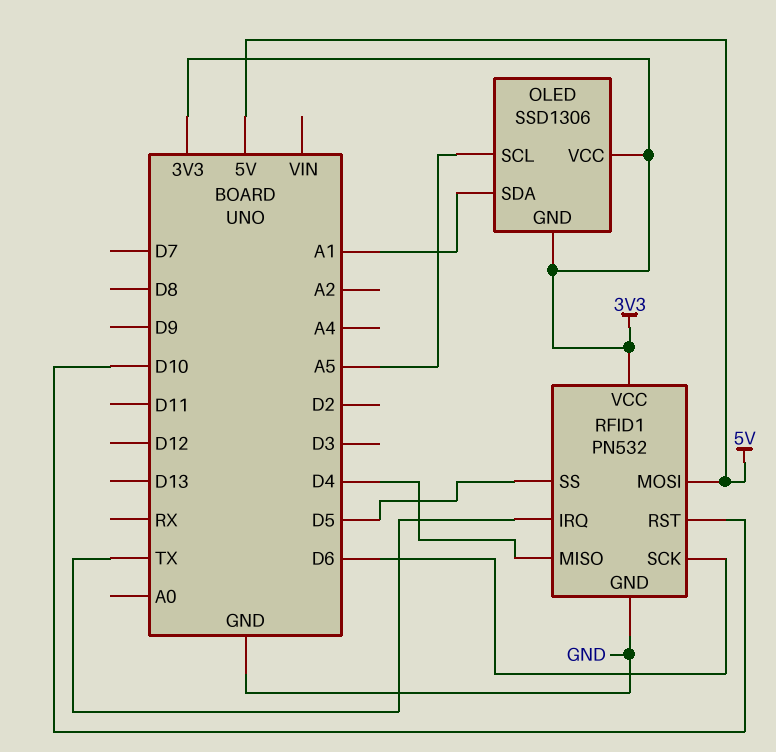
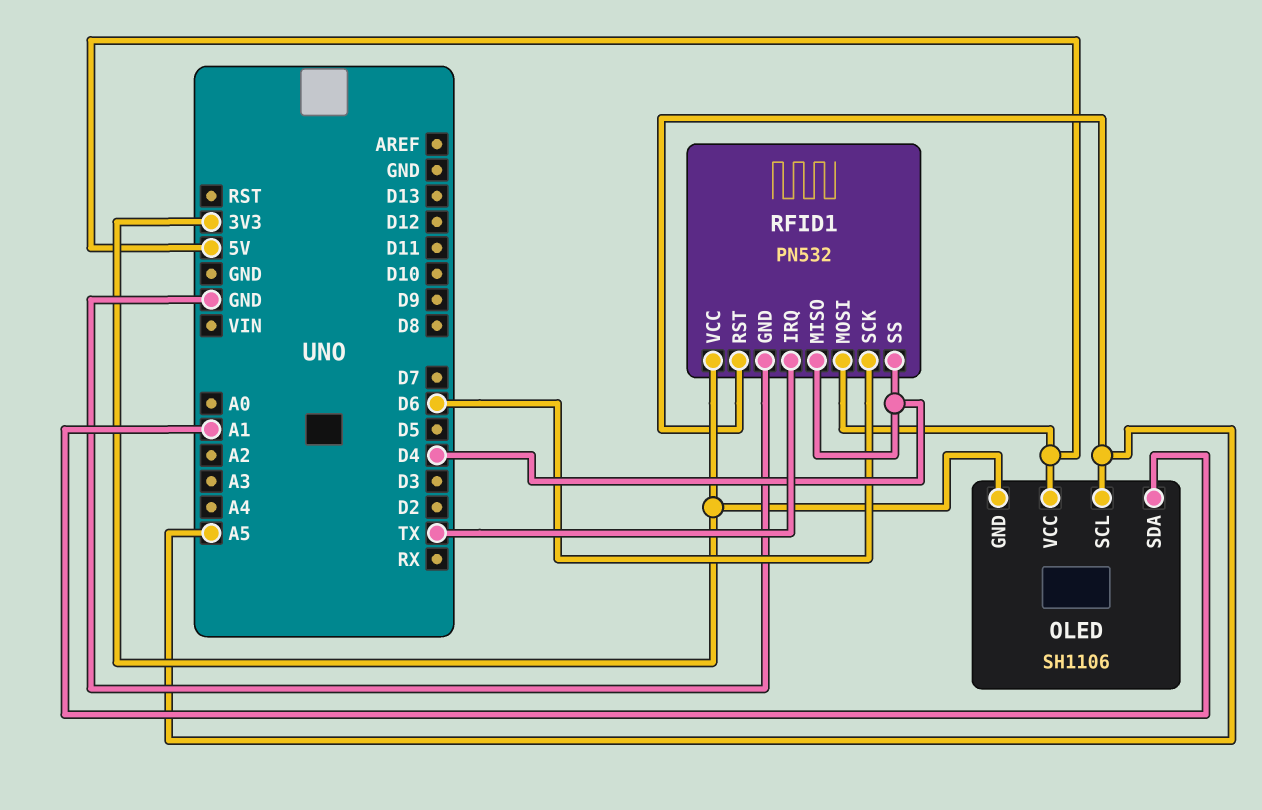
OLED: SSD1306 -> SH1106
OLED pin VCC: 3V3 -> 5V
RFID1 pin RST: D10 -> A5
RFID1 pin SS: D5 -> D4

